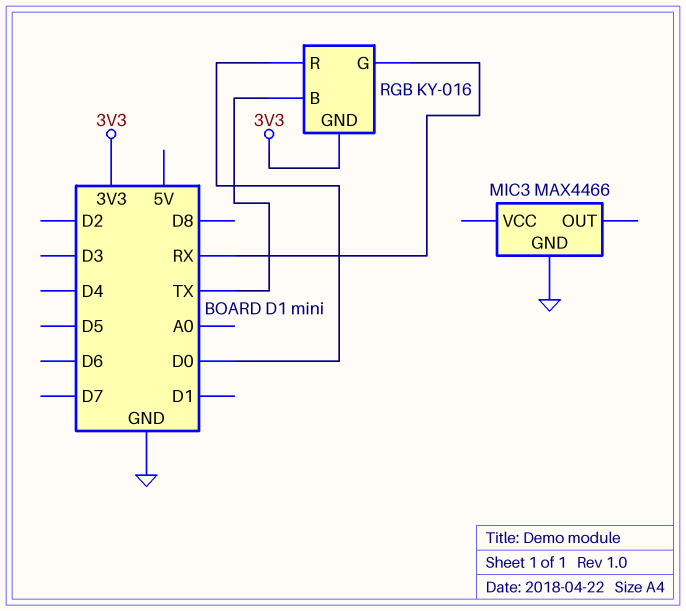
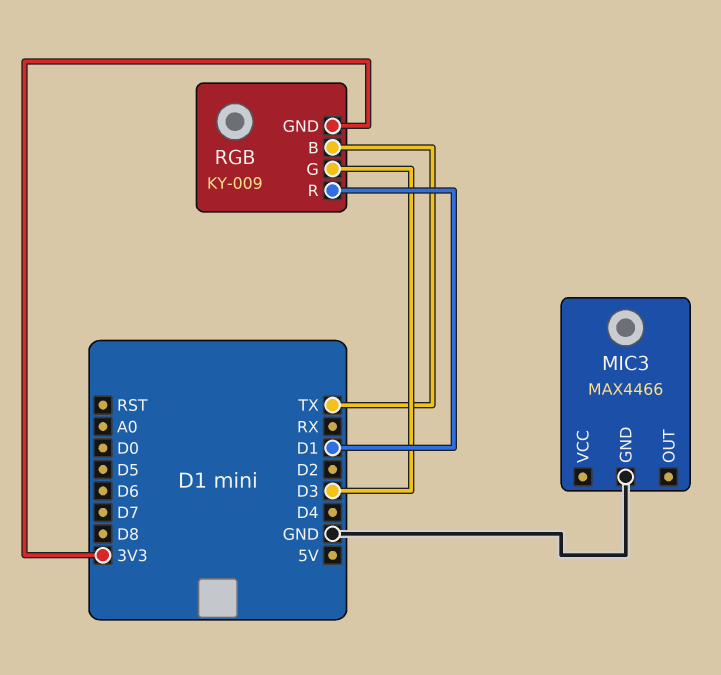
RGB: KY-016 -> KY-009
RGB pin G: RX -> D3
RGB pin R: D0 -> D1

